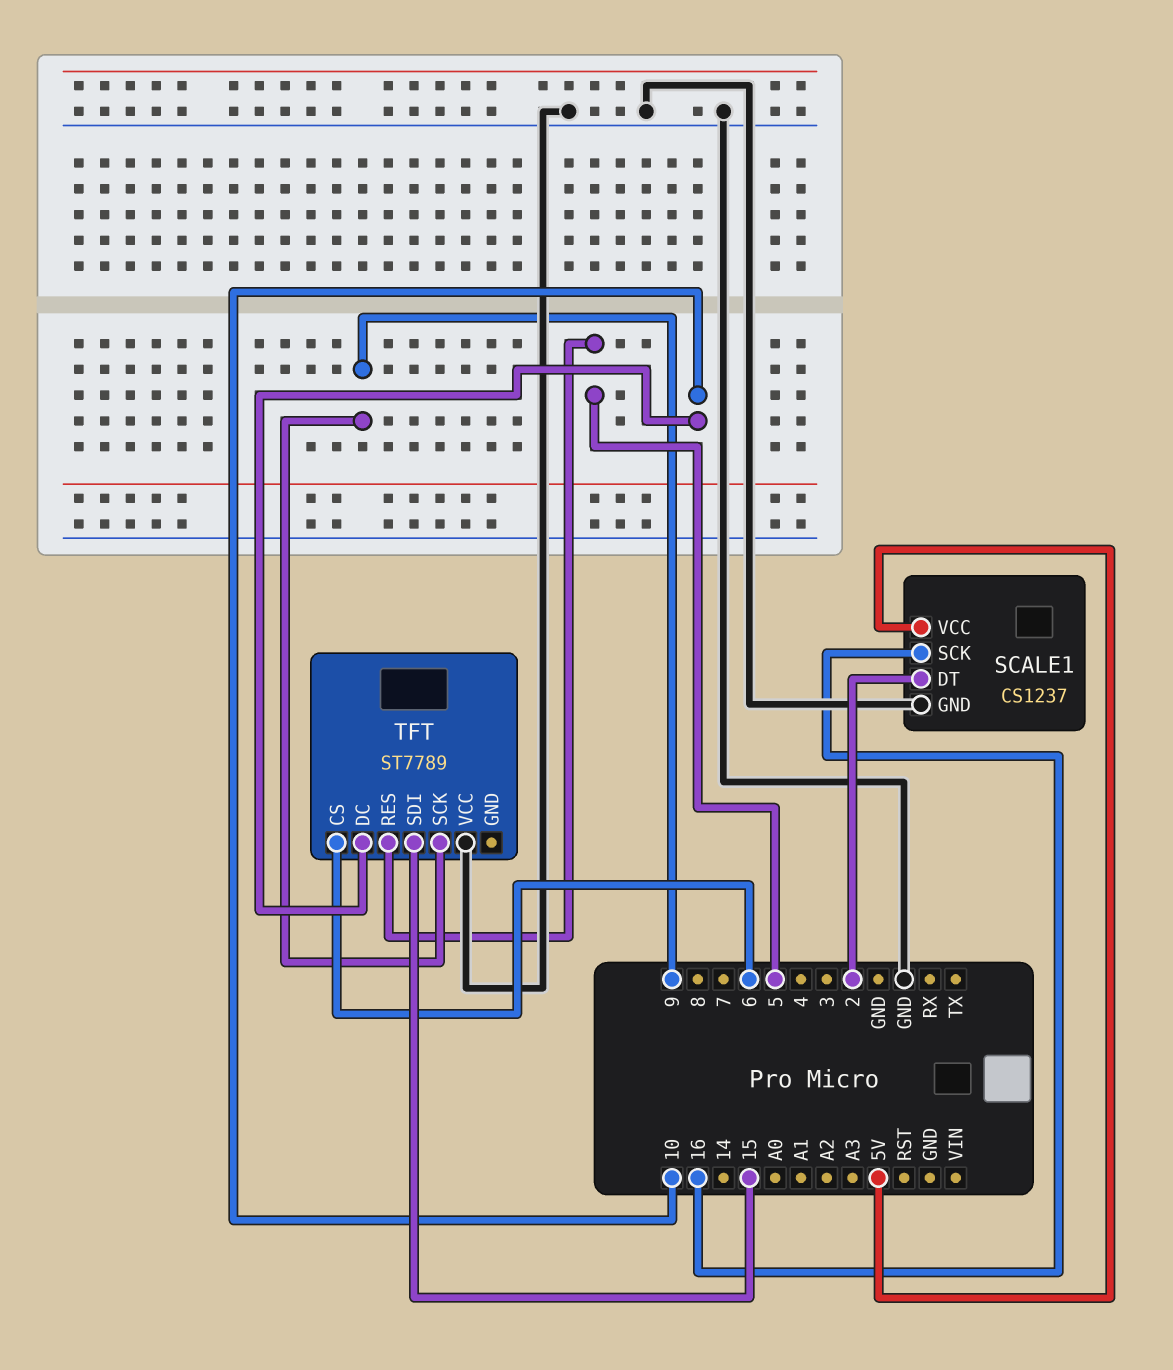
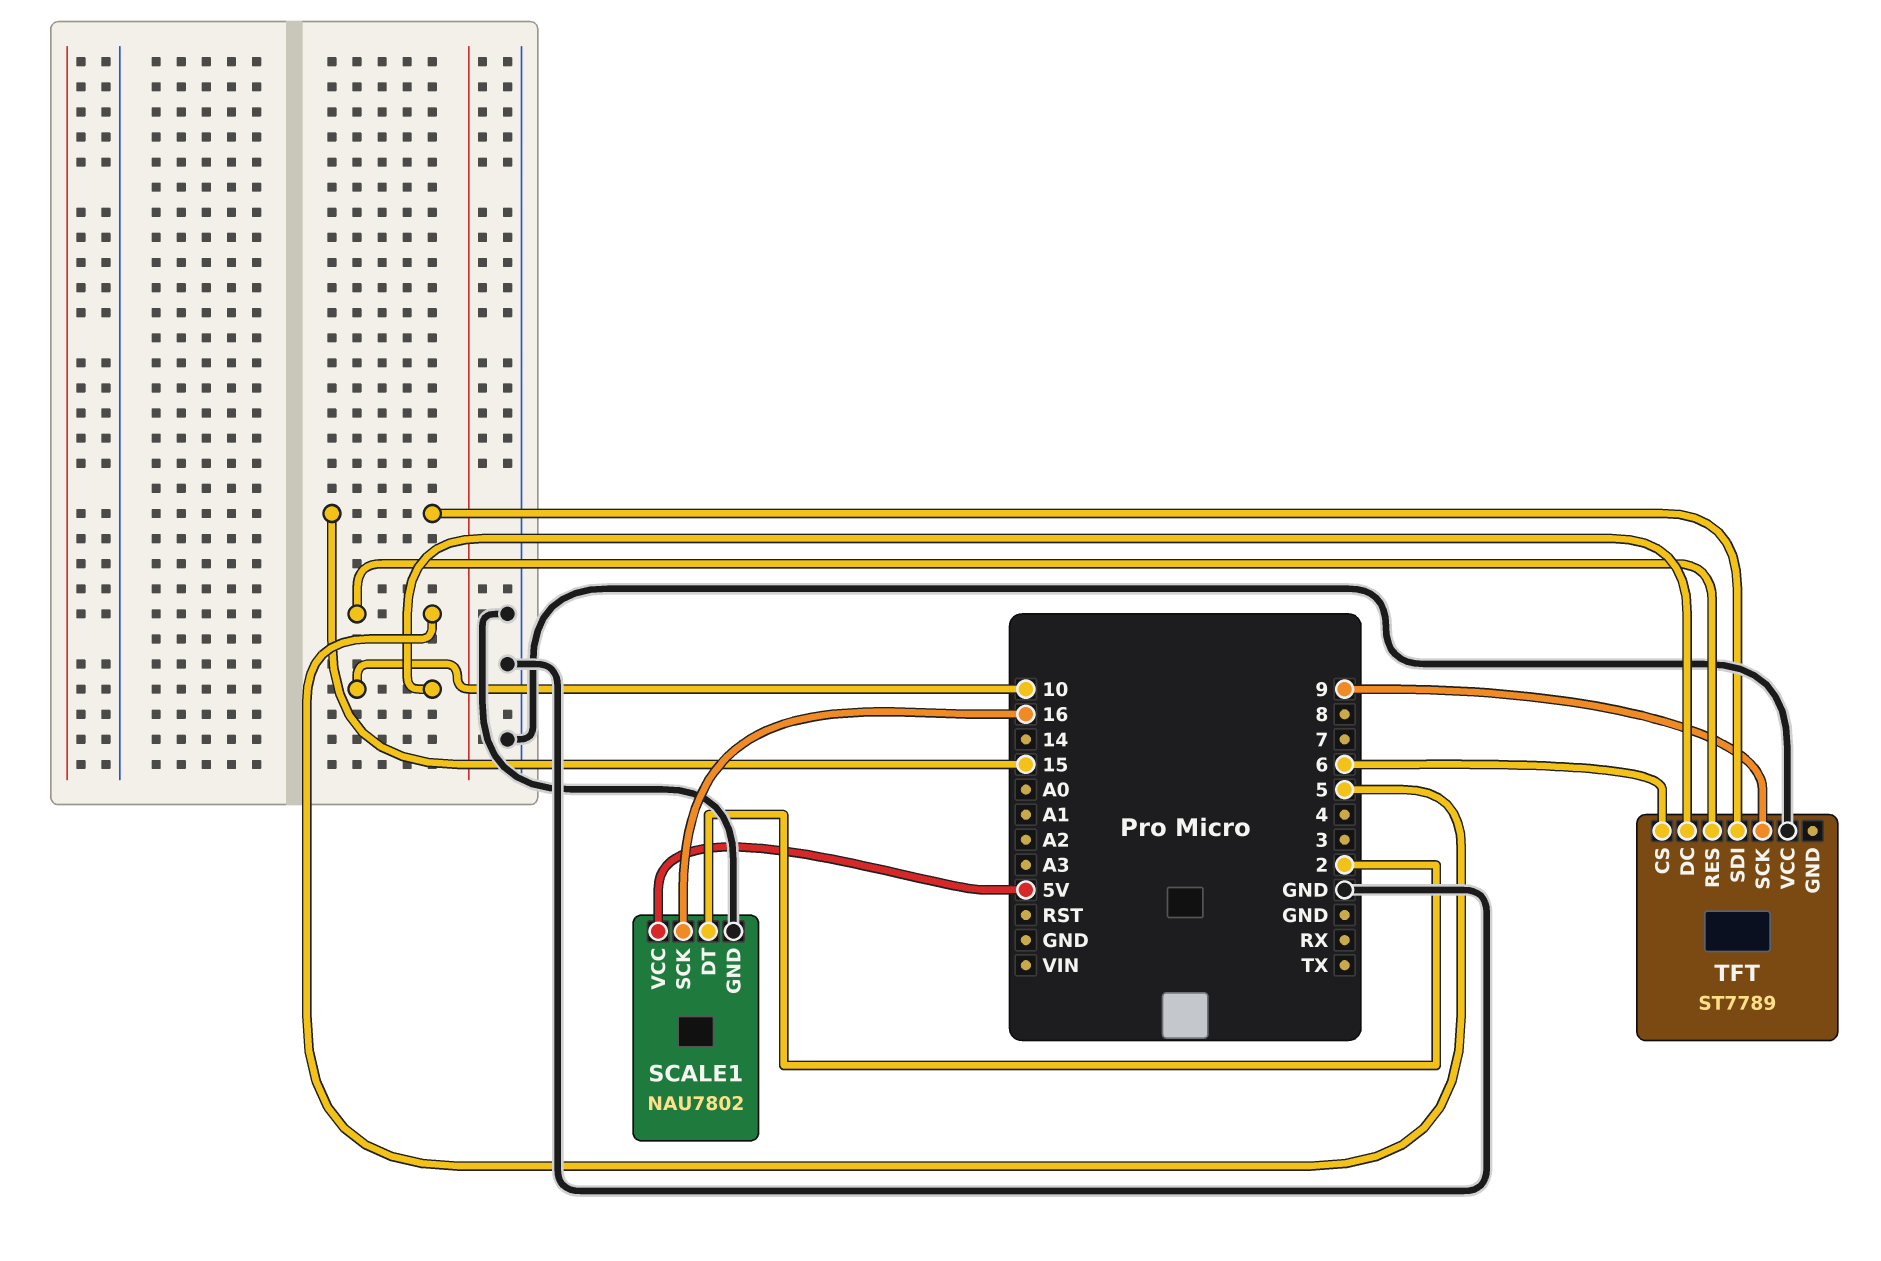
SCALE1: CS1237 -> NAU7802

